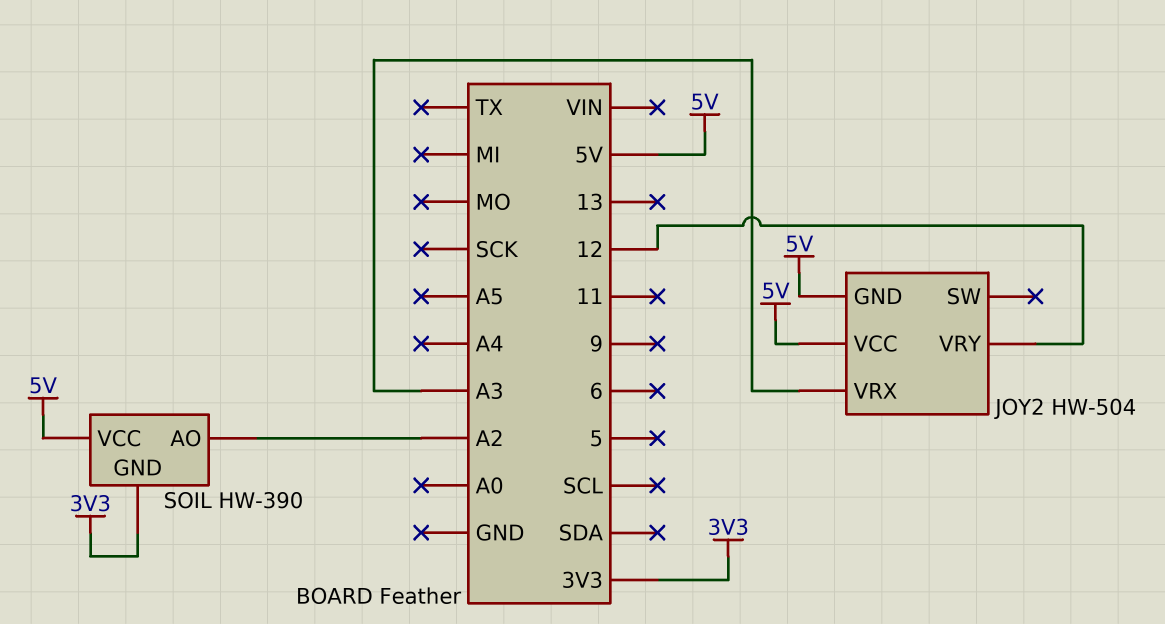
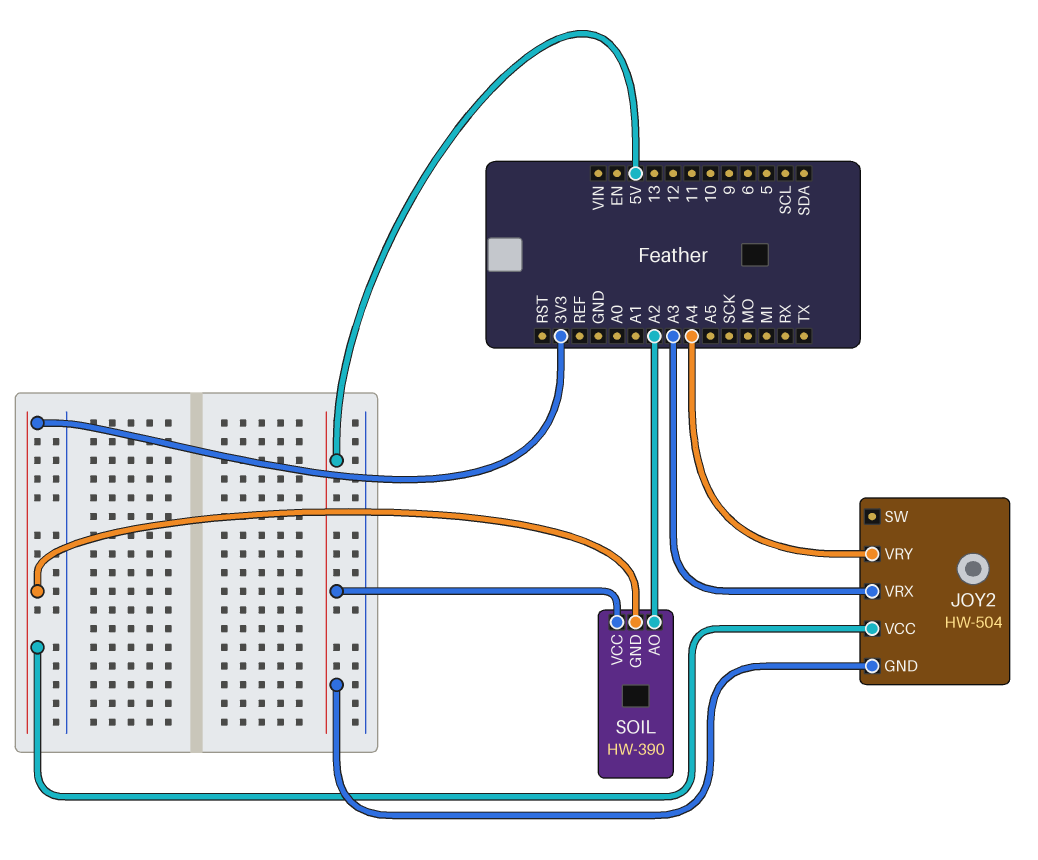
JOY2 pin VCC: 5V -> 3V3
JOY2 pin VRY: 12 -> A4

